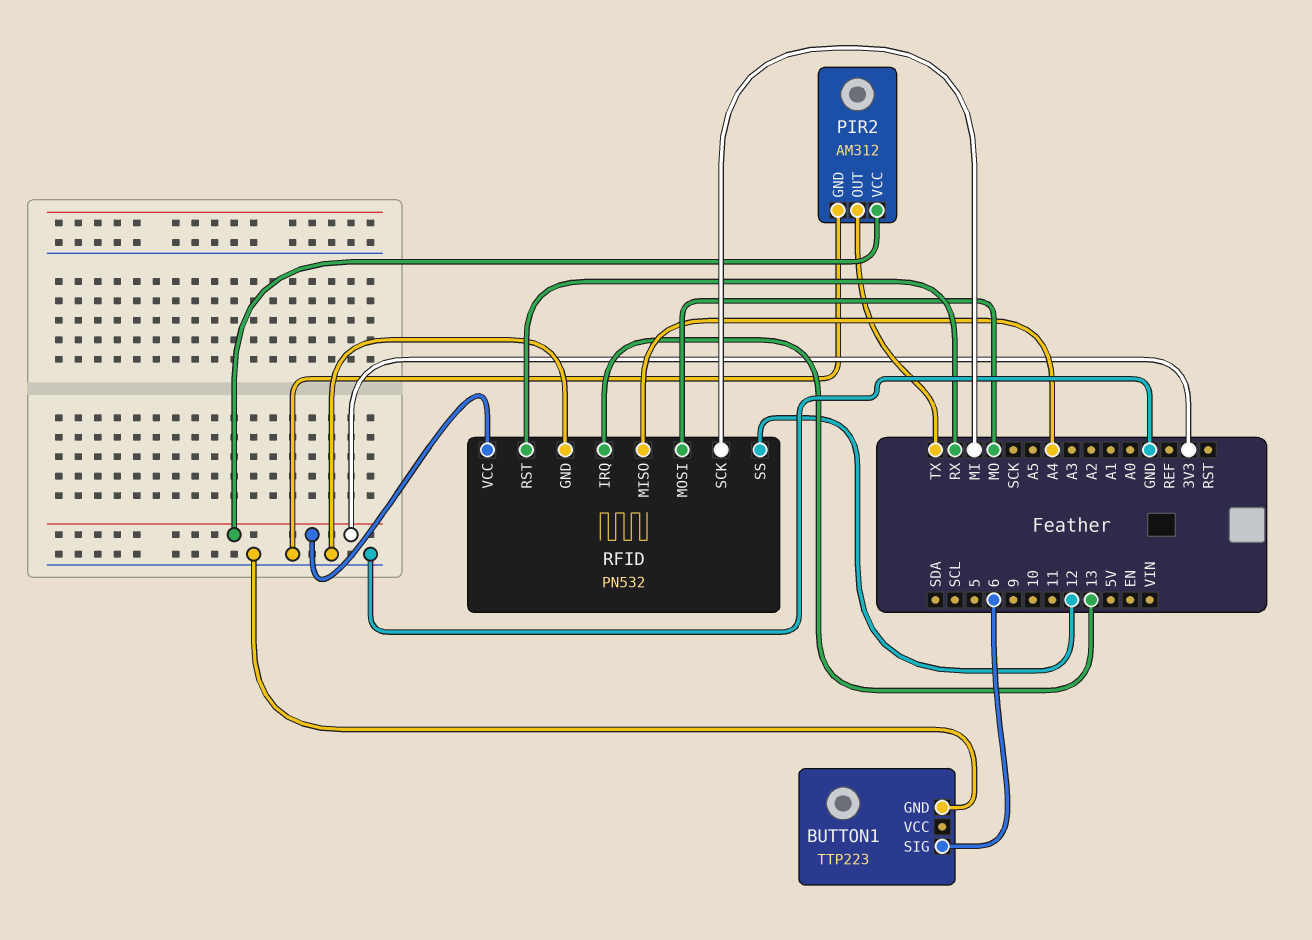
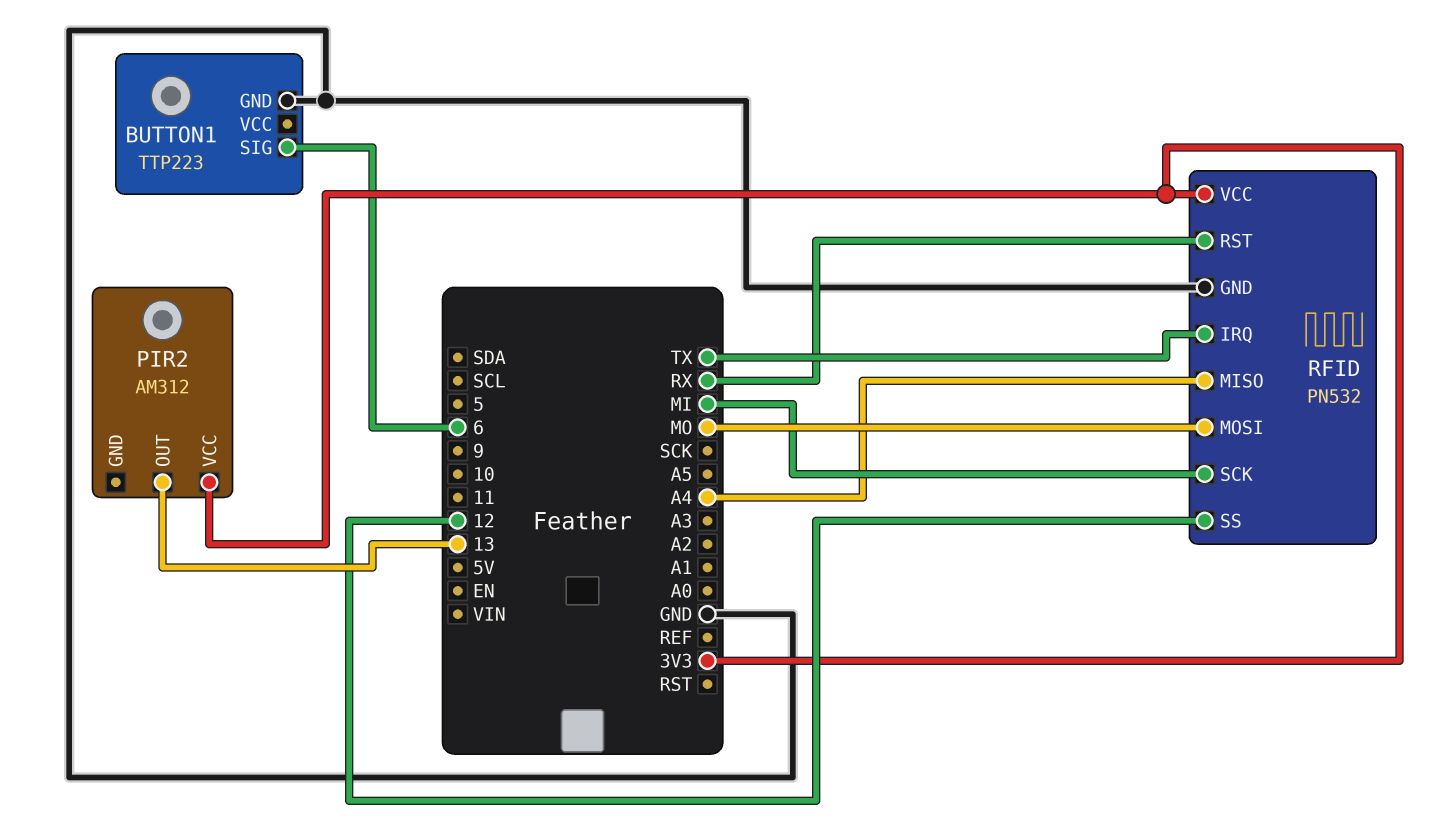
PIR2 pin GND: GND -> none
PIR2 pin OUT: TX -> 13
RFID pin IRQ: 13 -> TX

